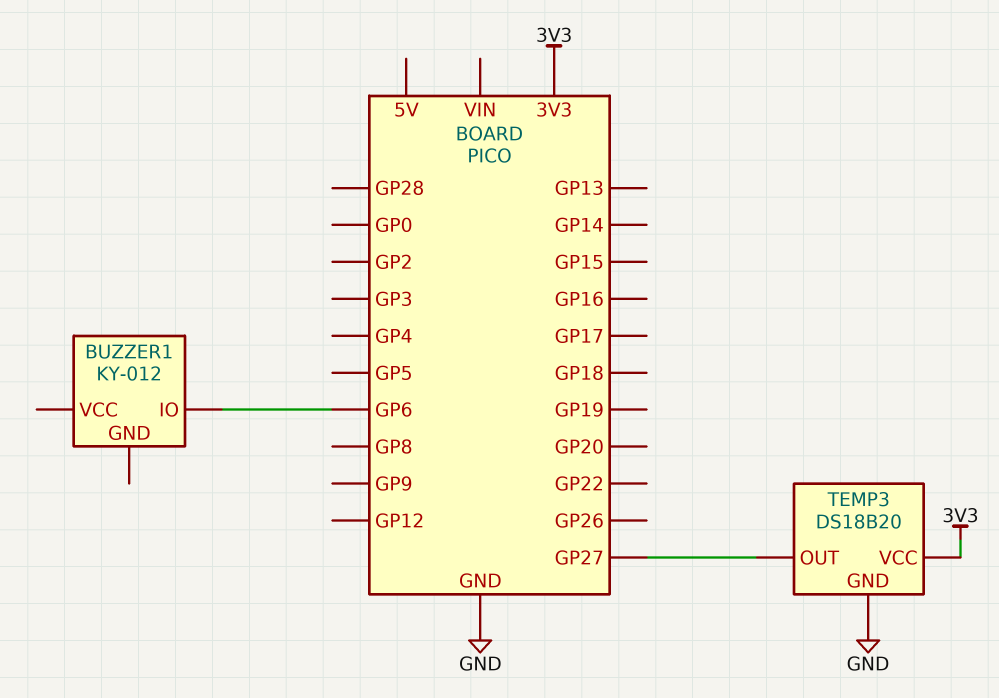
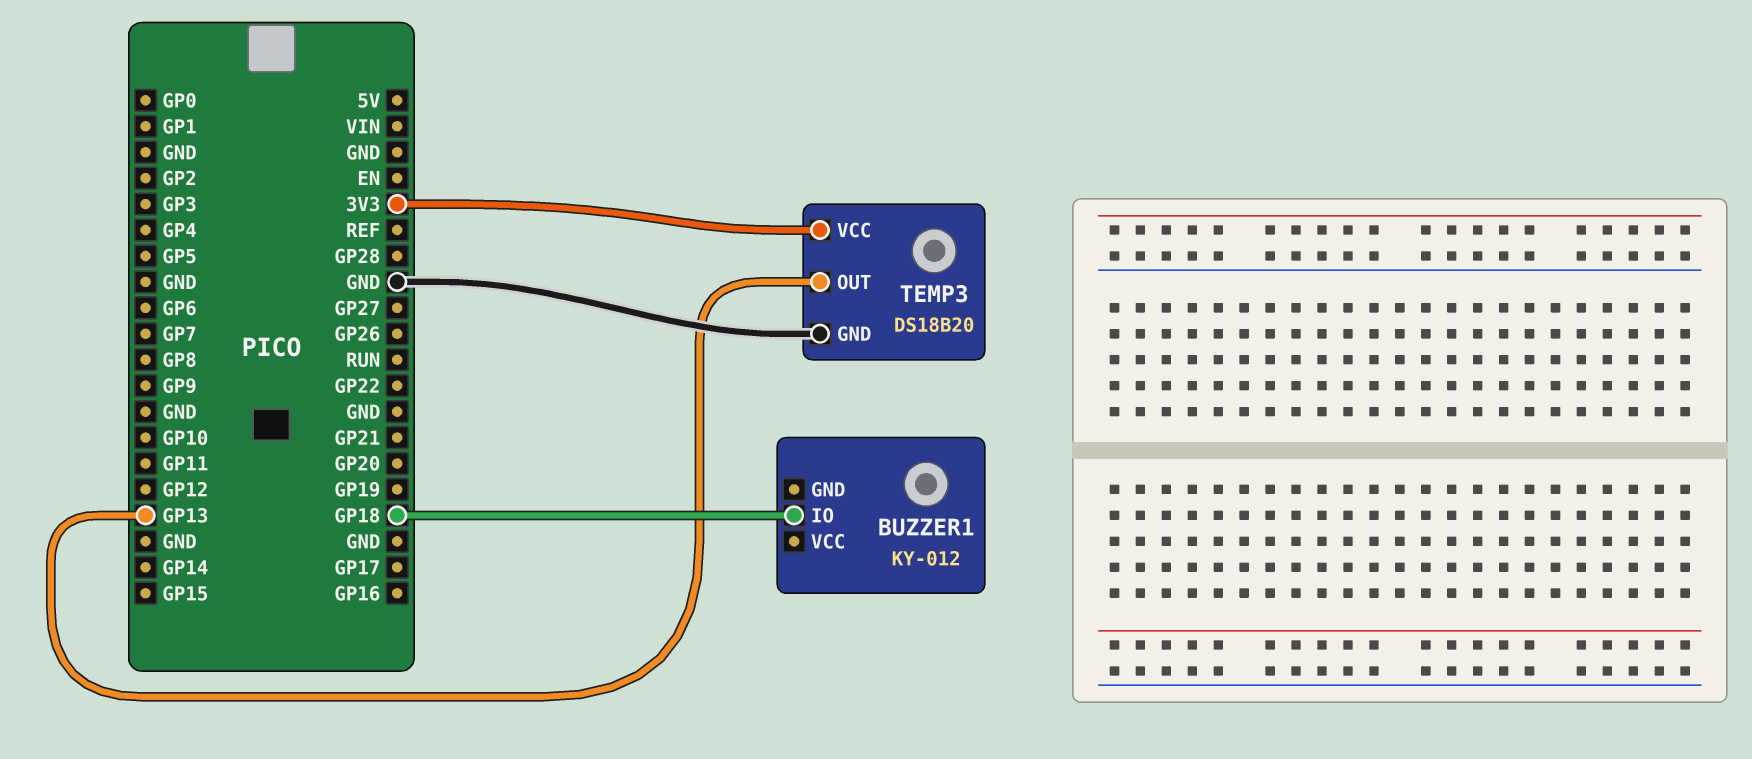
BUZZER1 pin IO: GP6 -> GP18
TEMP3 pin OUT: GP27 -> GP13

